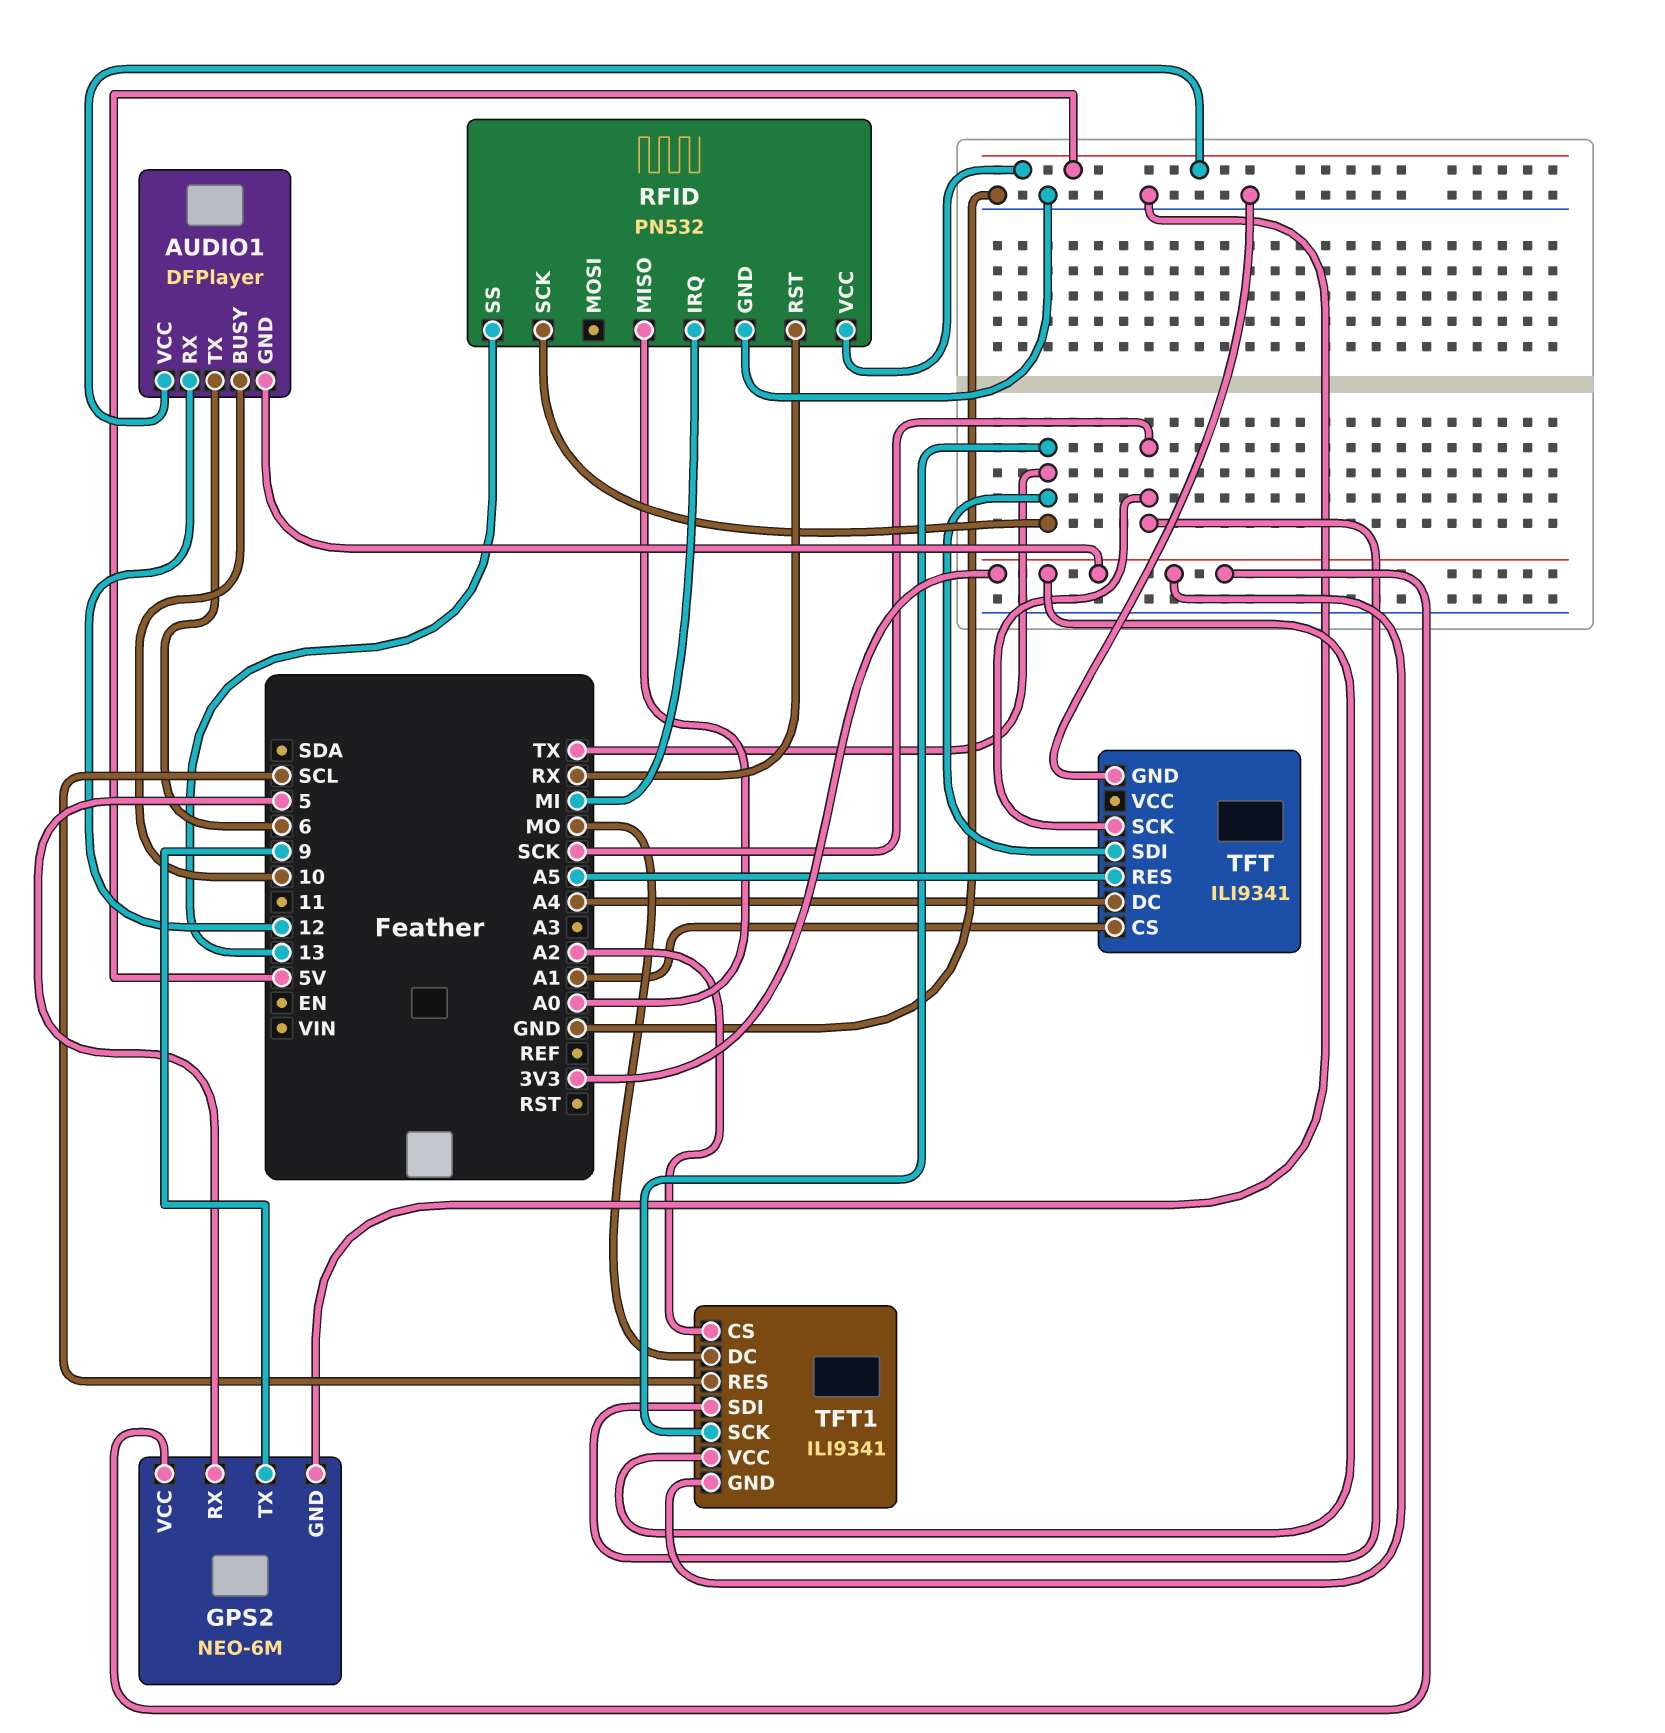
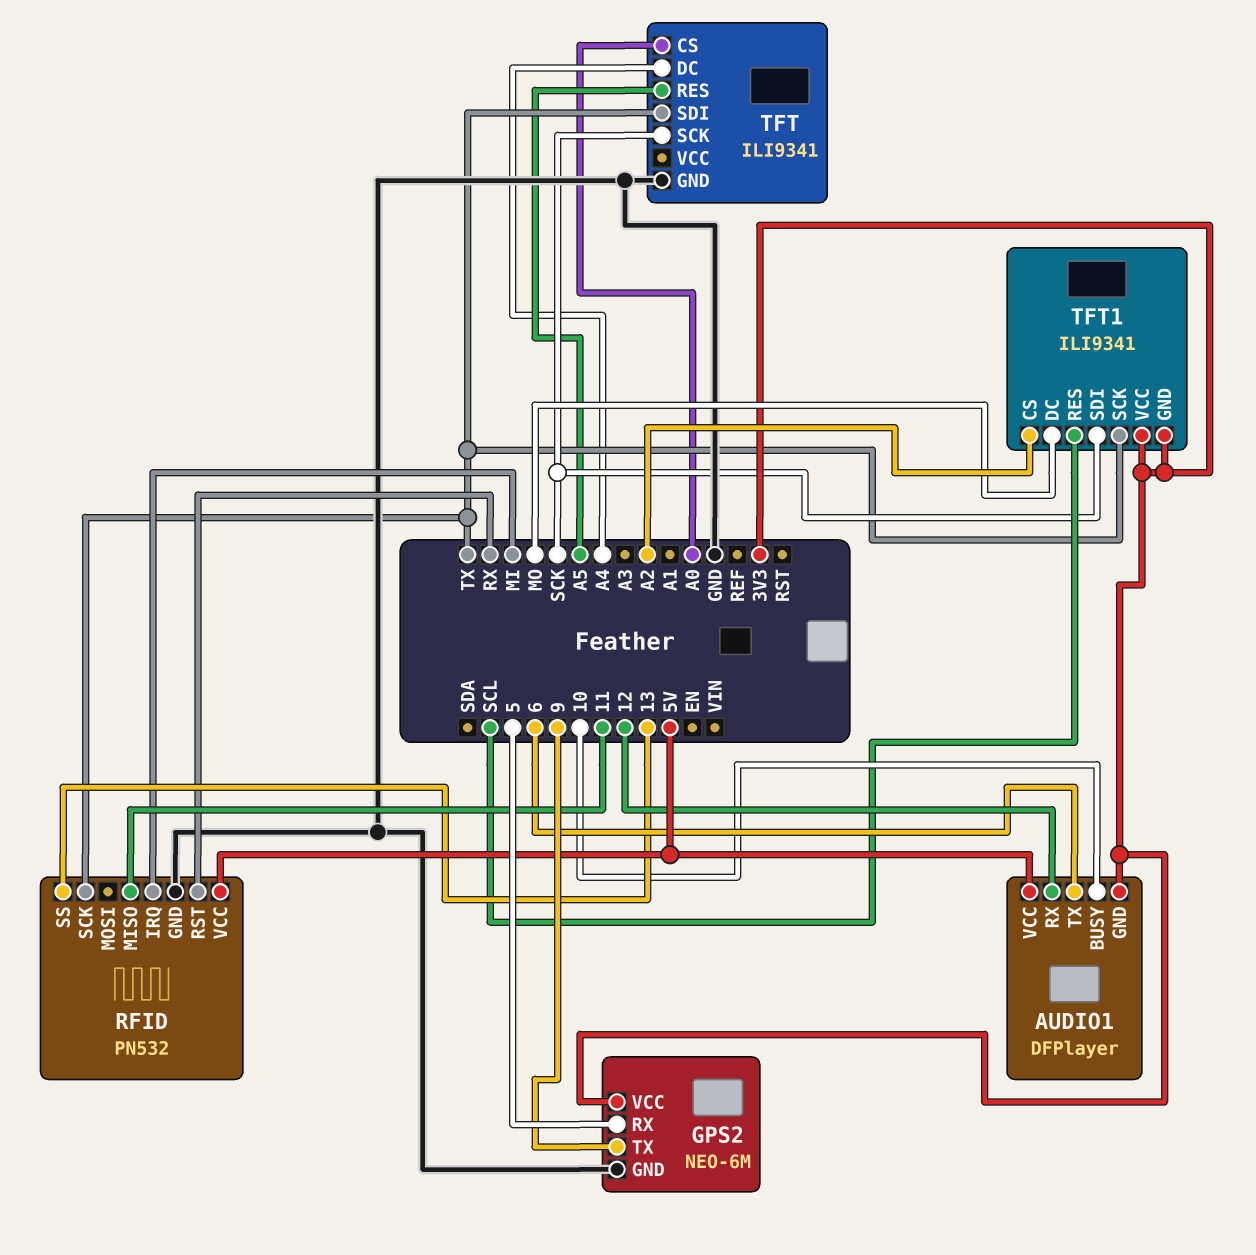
RFID pin MISO: A0 -> 11
TFT pin CS: A1 -> A0

